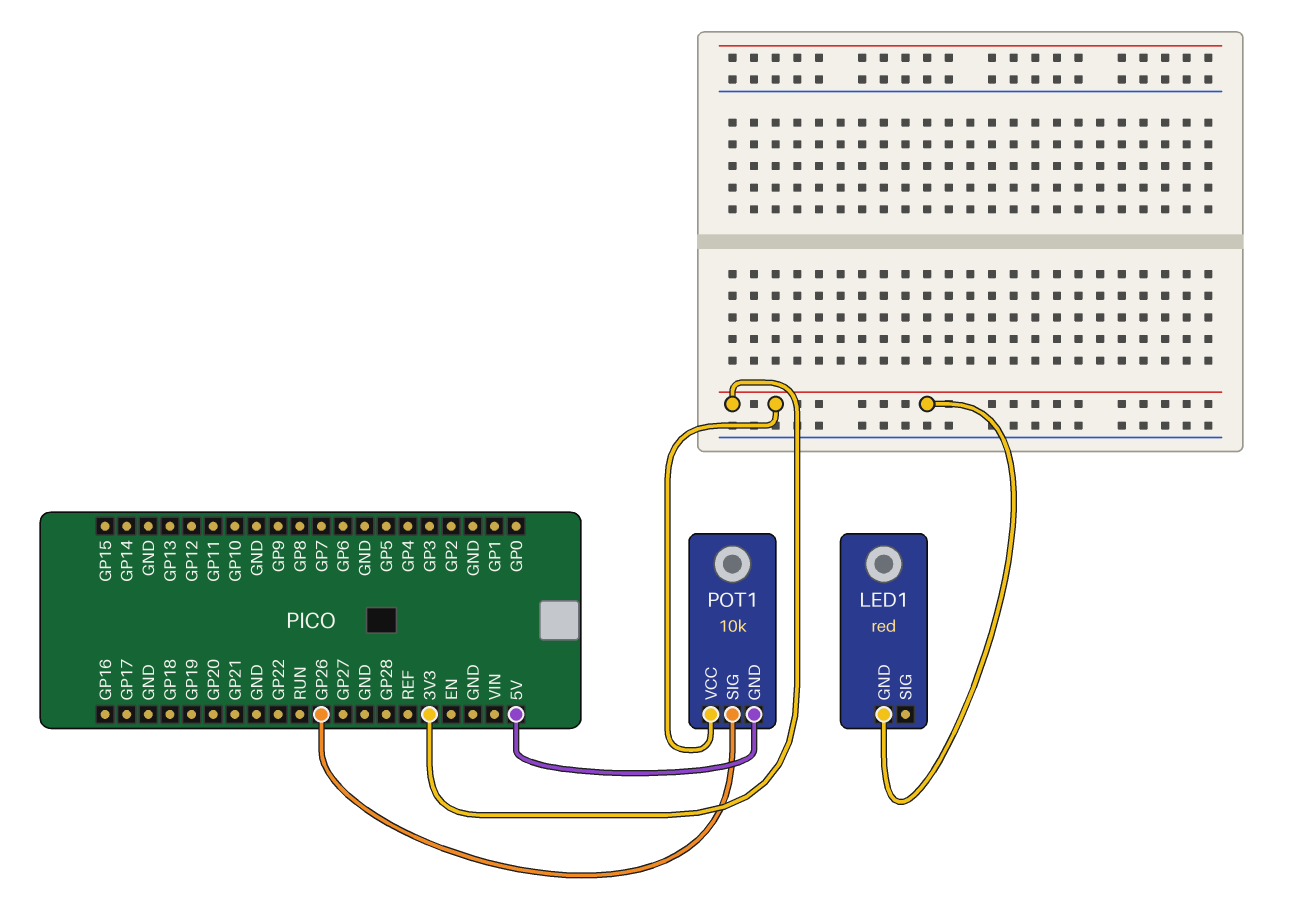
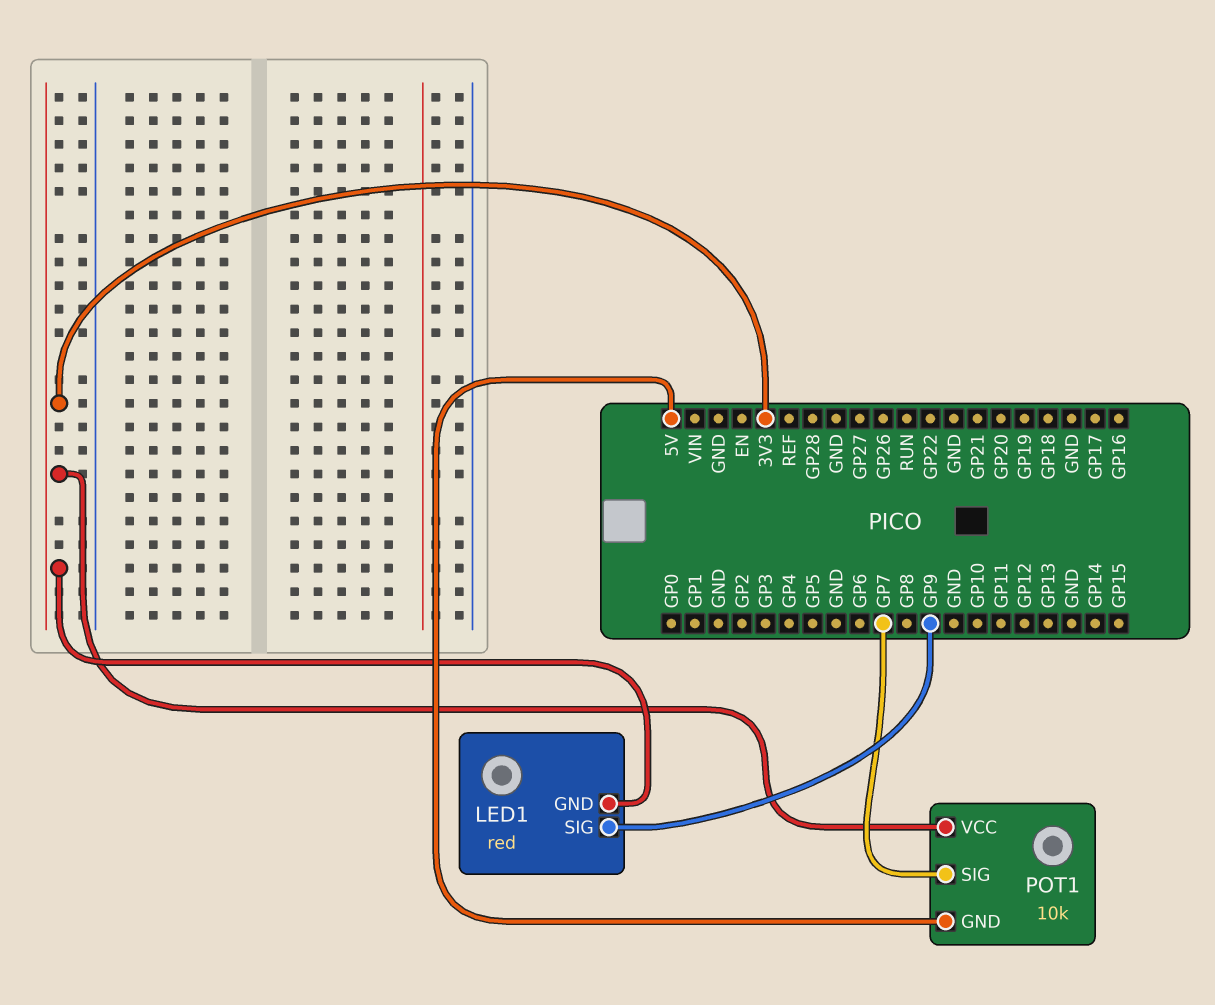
LED1 pin SIG: none -> GP9
POT1 pin SIG: GP26 -> GP7

